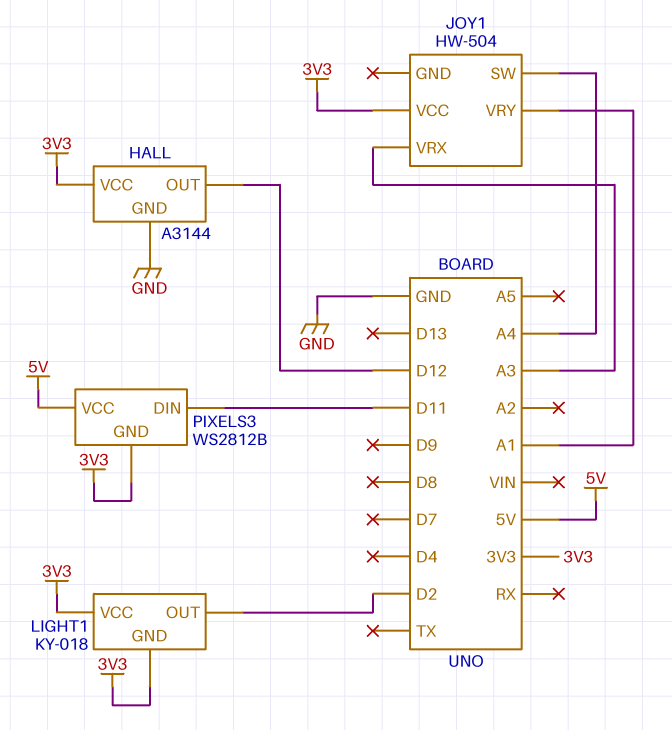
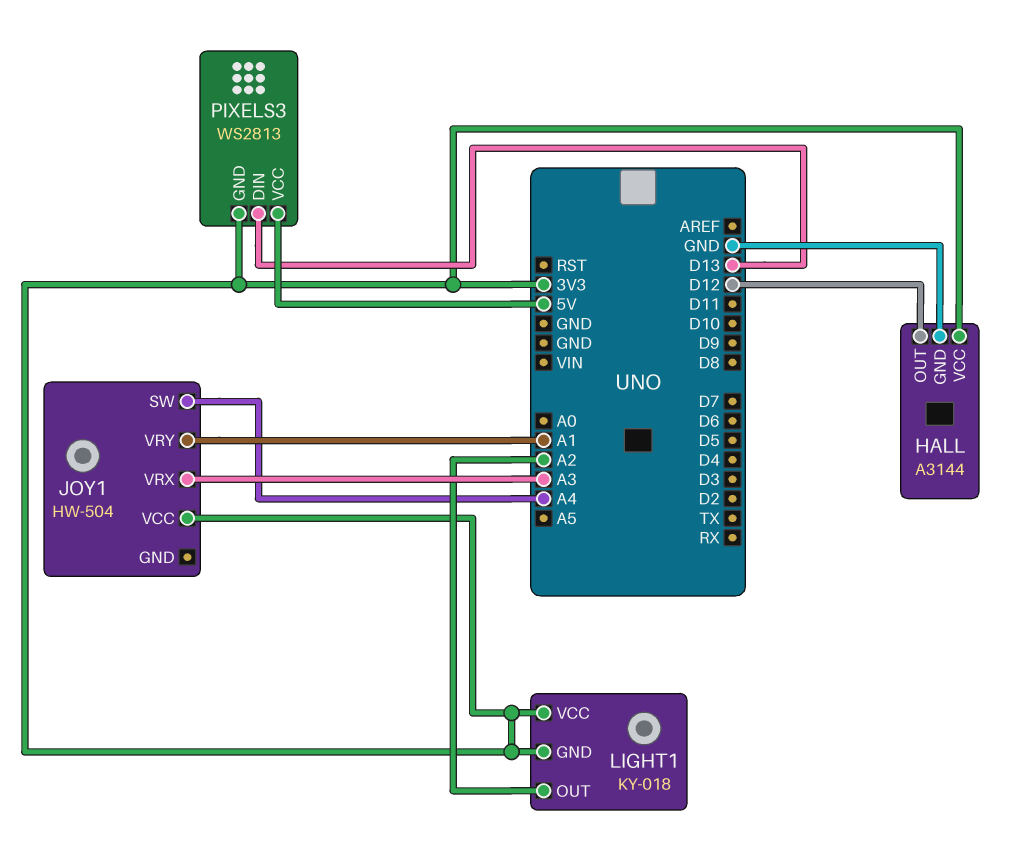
LIGHT1 pin OUT: D2 -> A2
PIXELS3: WS2812B -> WS2813
PIXELS3 pin DIN: D11 -> D13

